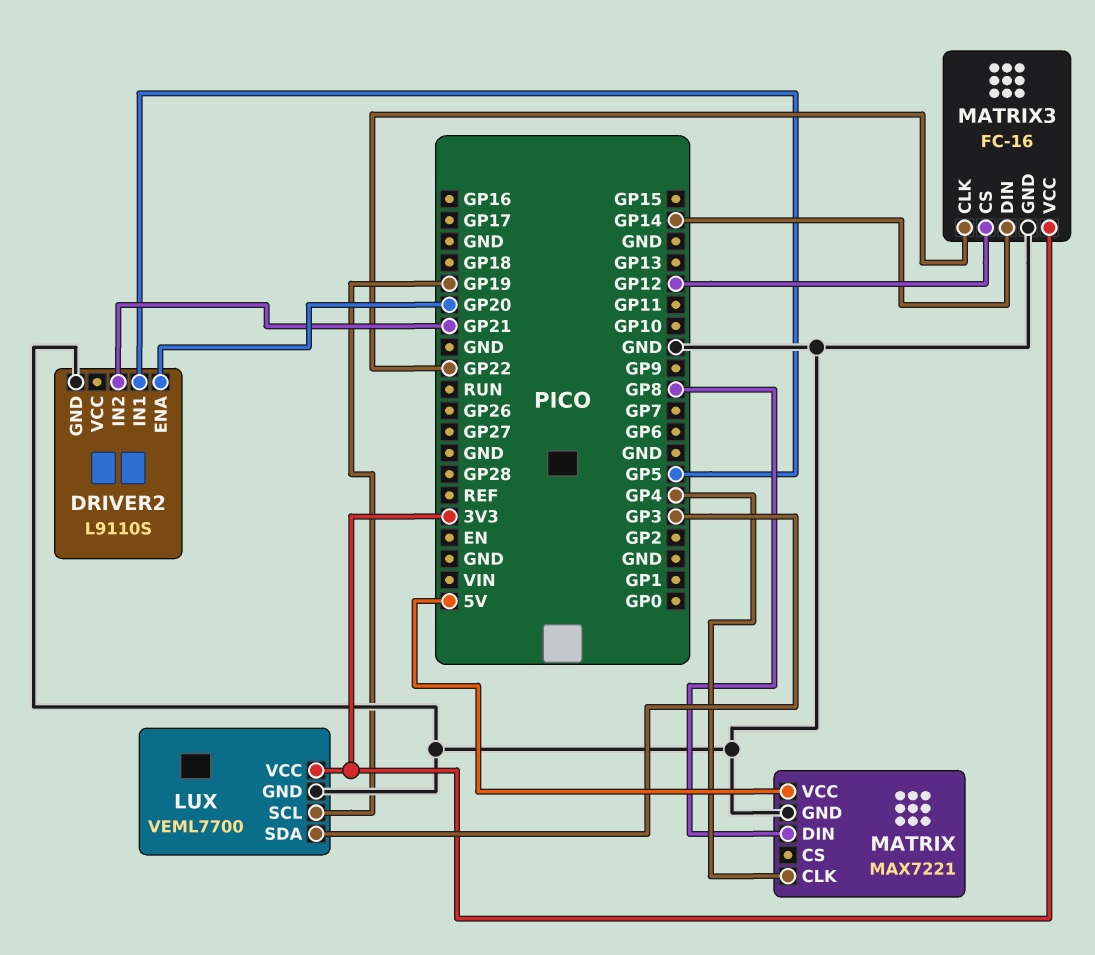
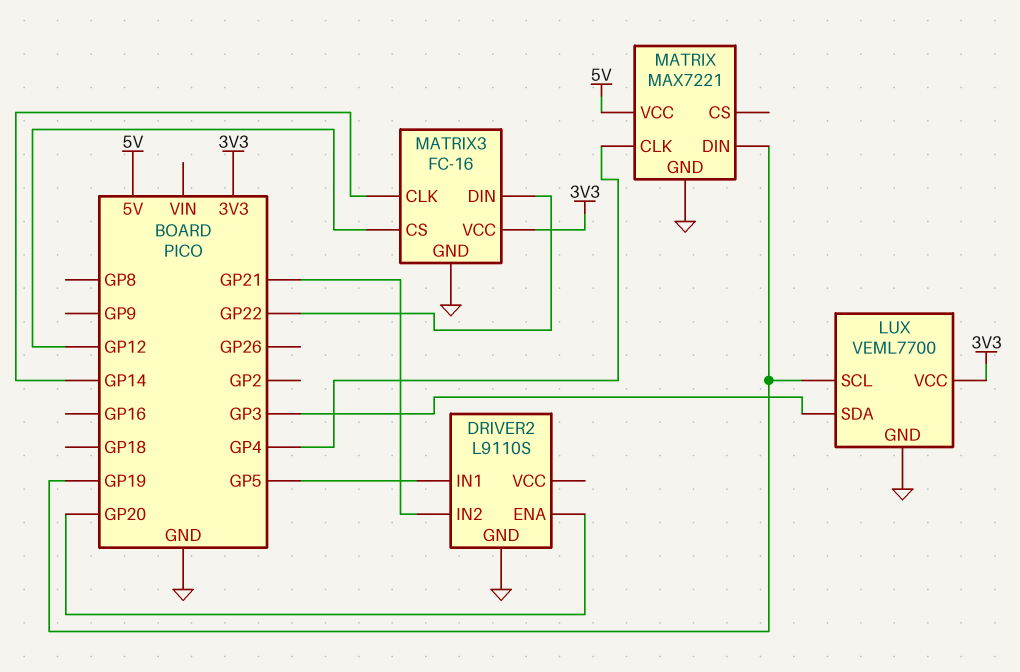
MATRIX pin DIN: GP8 -> GP19
MATRIX3 pin CLK: GP22 -> GP14
MATRIX3 pin DIN: GP14 -> GP22

